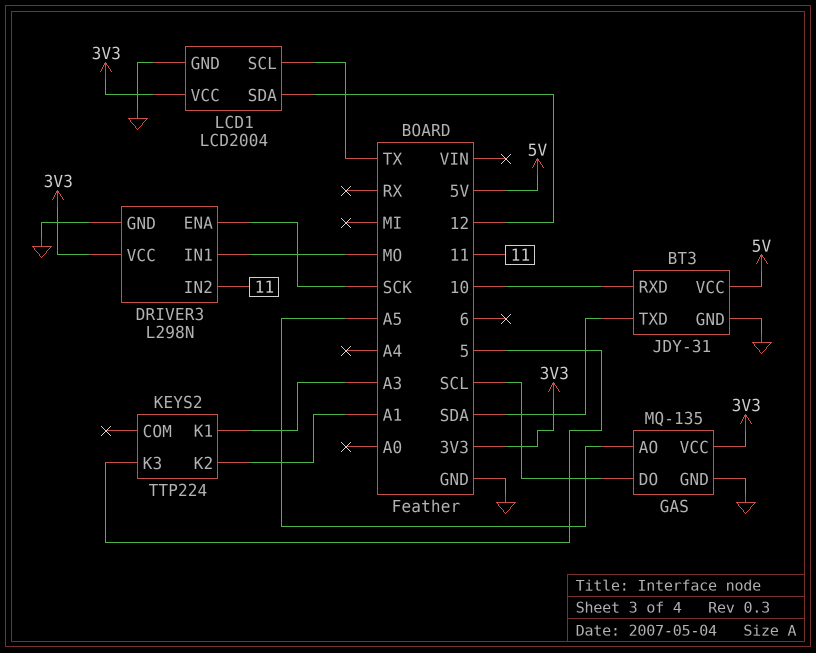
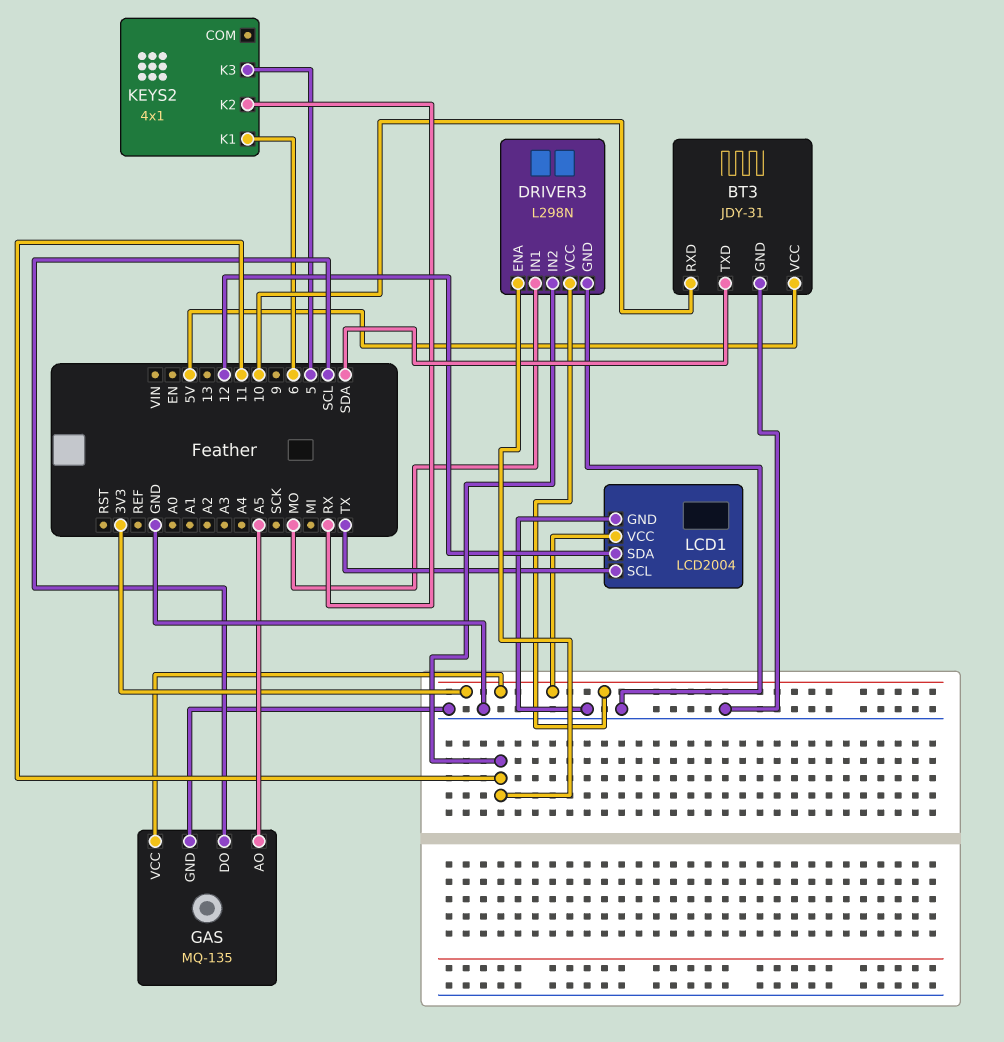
DRIVER3 pin ENA: SCK -> 11
KEYS2: TTP224 -> 4x1
KEYS2 pin K1: A3 -> 6
KEYS2 pin K2: A1 -> RX

